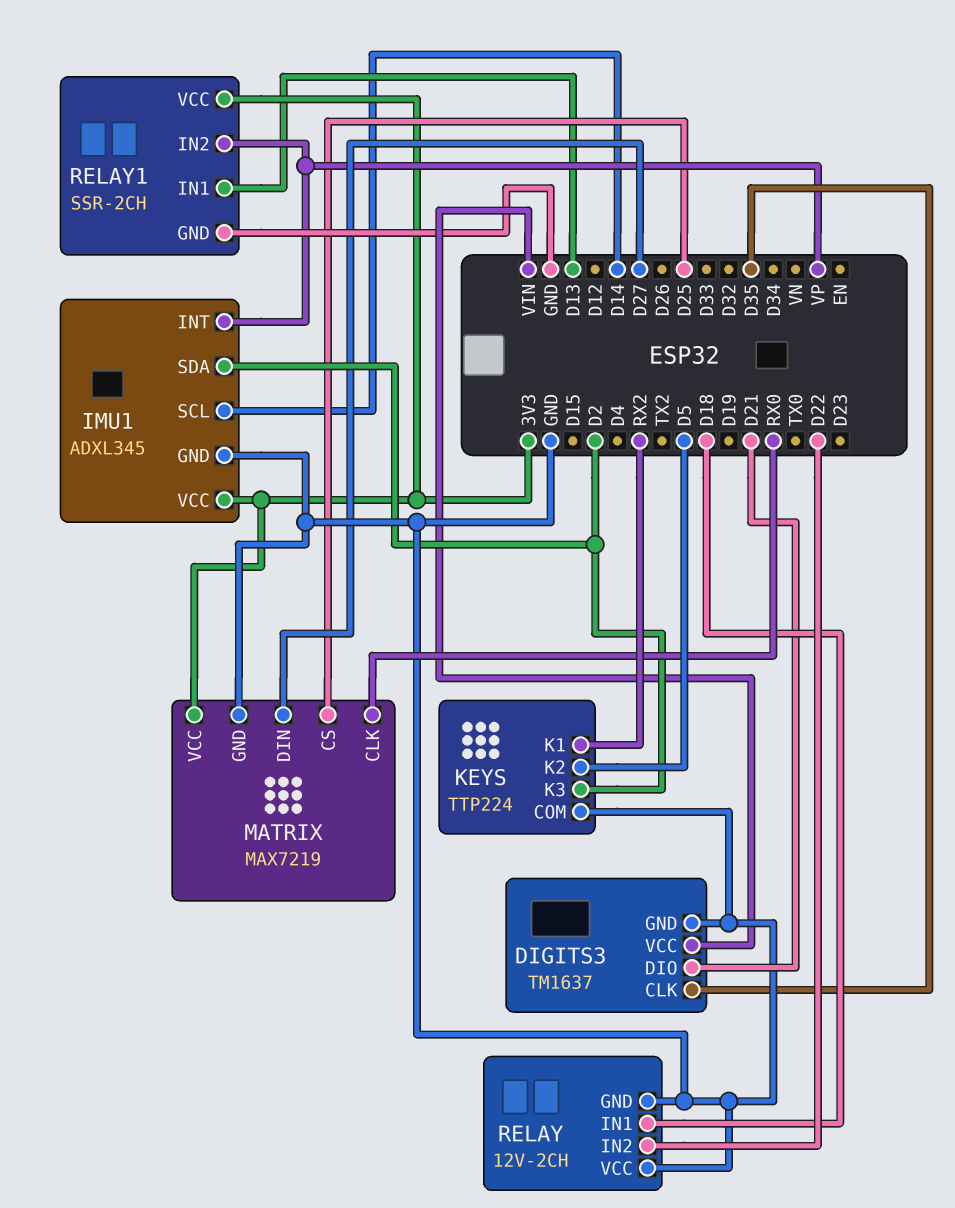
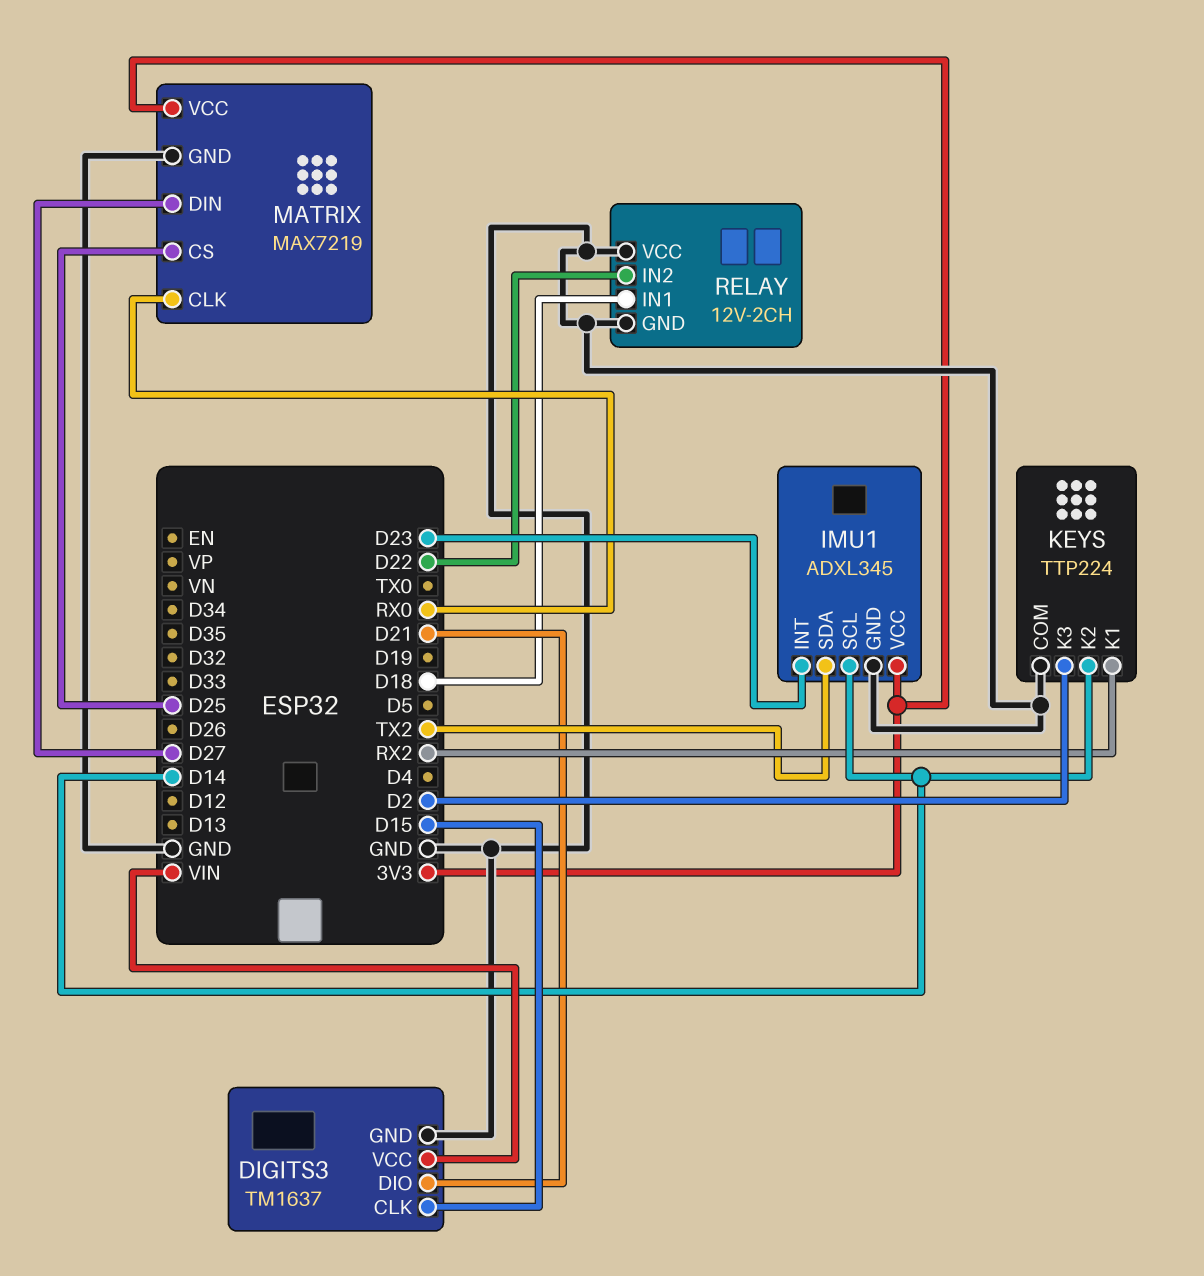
DIGITS3 pin CLK: D35 -> D15
IMU1 pin INT: VP -> D23
IMU1 pin SDA: D2 -> TX2
KEYS pin K2: D5 -> D14
RELAY1: SSR-2CH -> none
RELAY1 pin GND: GND -> none
RELAY1 pin IN1: D13 -> none
RELAY1 pin IN2: VP -> none
RELAY1 pin VCC: 3V3 -> none

